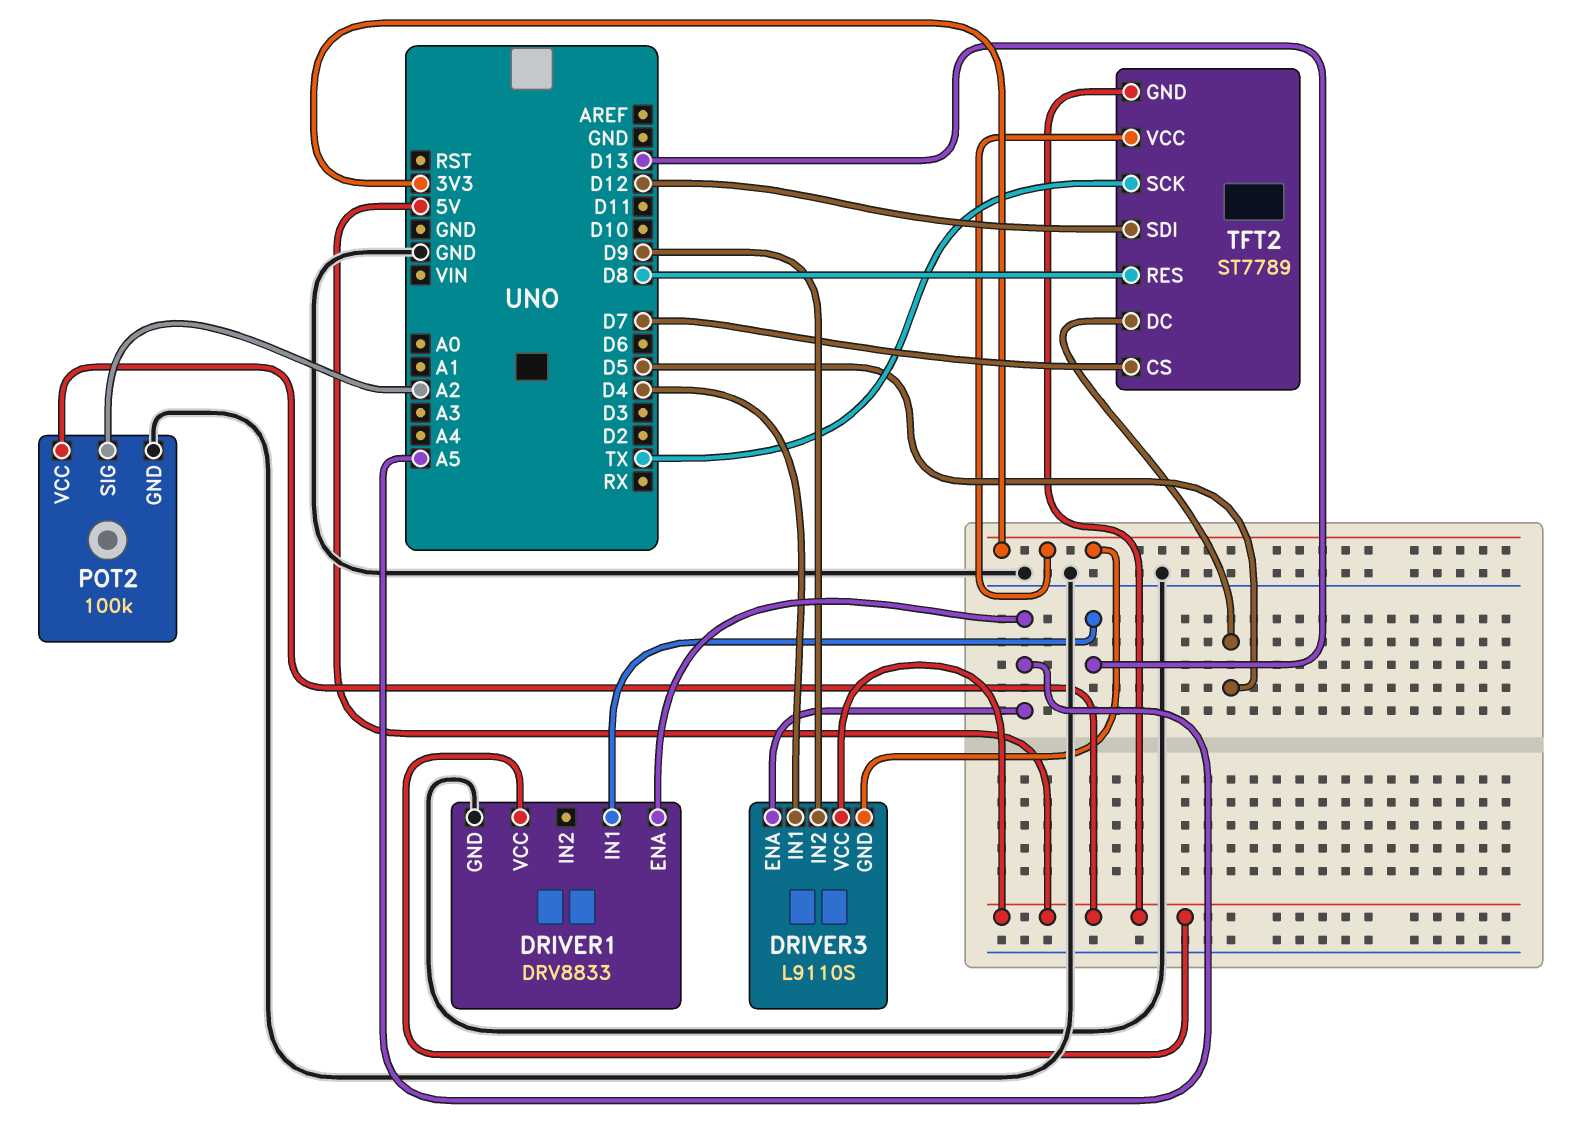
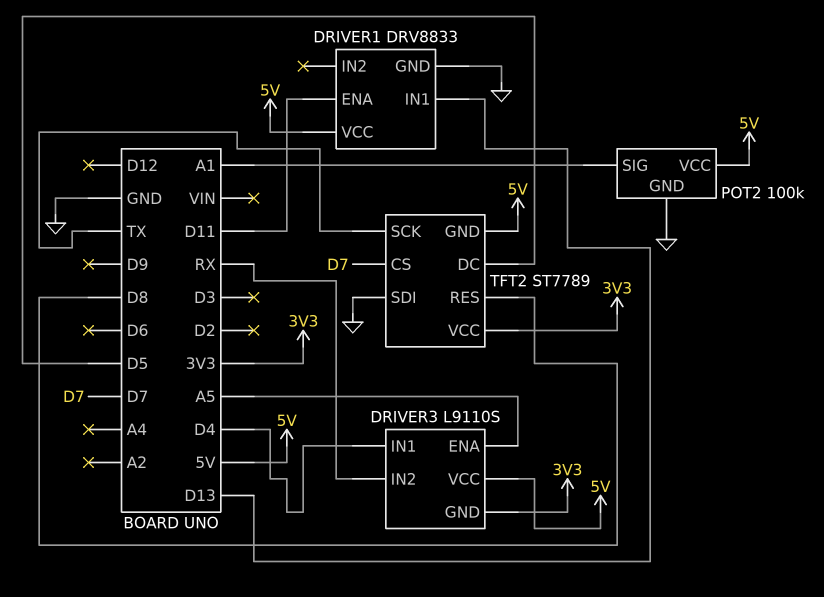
DRIVER1 pin ENA: A5 -> D11
DRIVER3 pin IN2: D9 -> RX
POT2 pin SIG: A2 -> A1
TFT2 pin SDI: D12 -> GND

